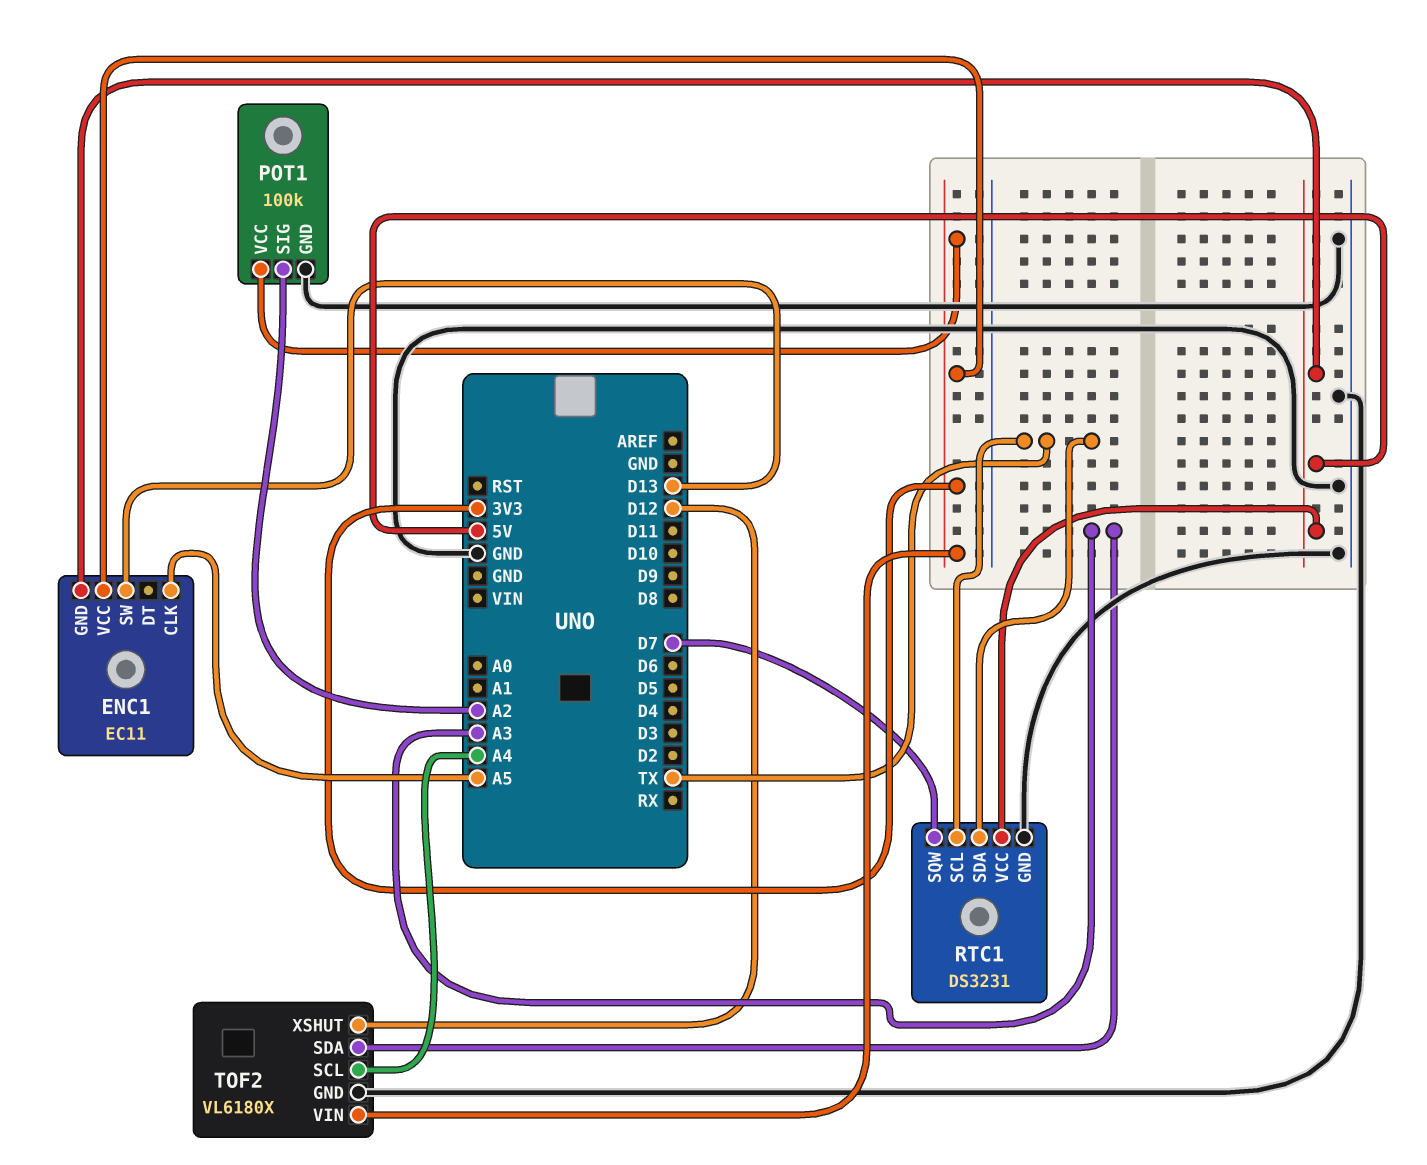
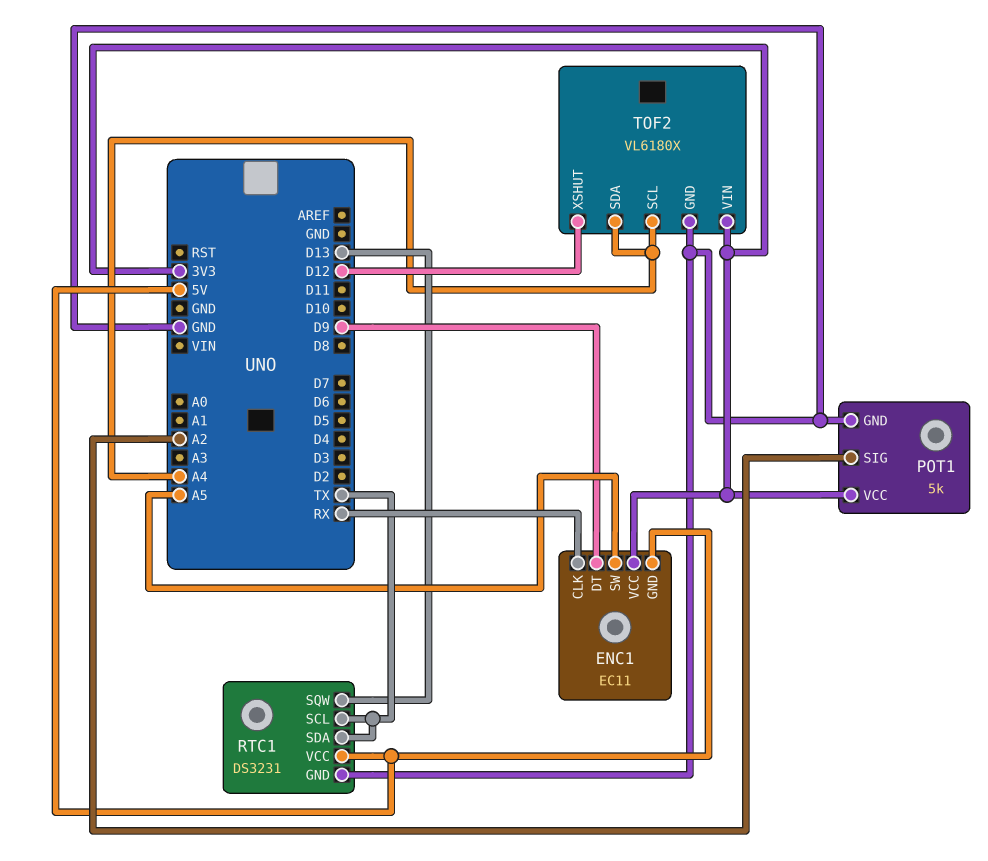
ENC1 pin CLK: A5 -> RX
ENC1 pin DT: none -> D9
ENC1 pin SW: D13 -> A5
POT1: 100k -> 5k
RTC1 pin SQW: D7 -> D13
TOF2 pin SDA: A3 -> A4

